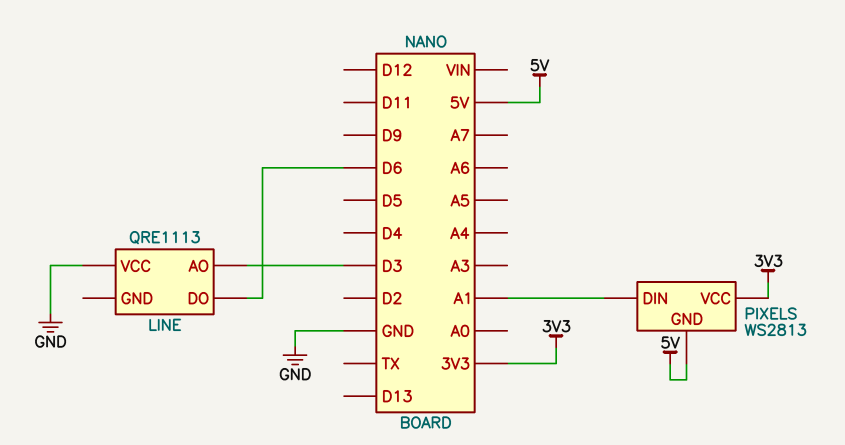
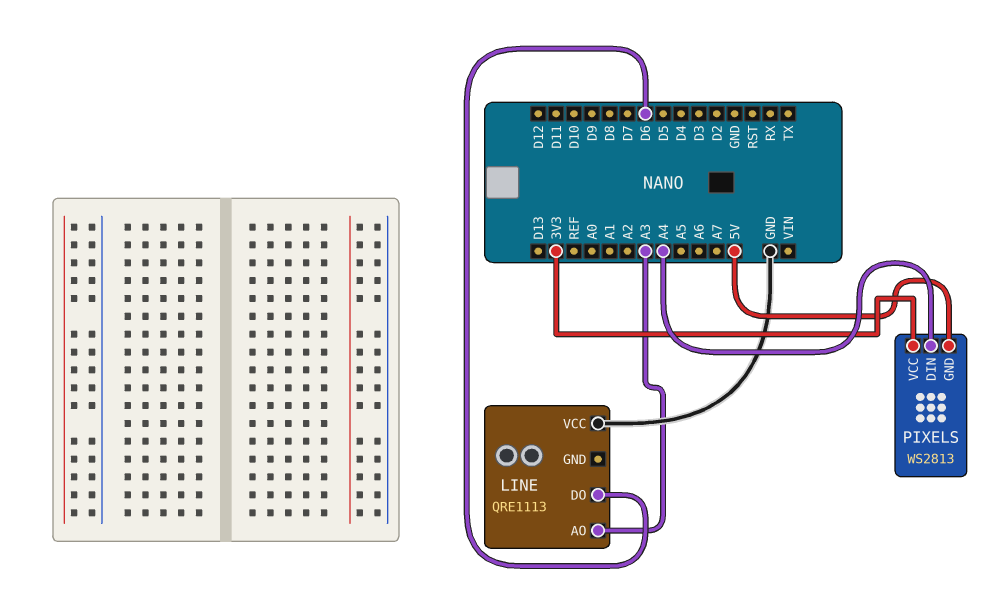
LINE pin AO: D3 -> A3
PIXELS pin DIN: A1 -> A4

